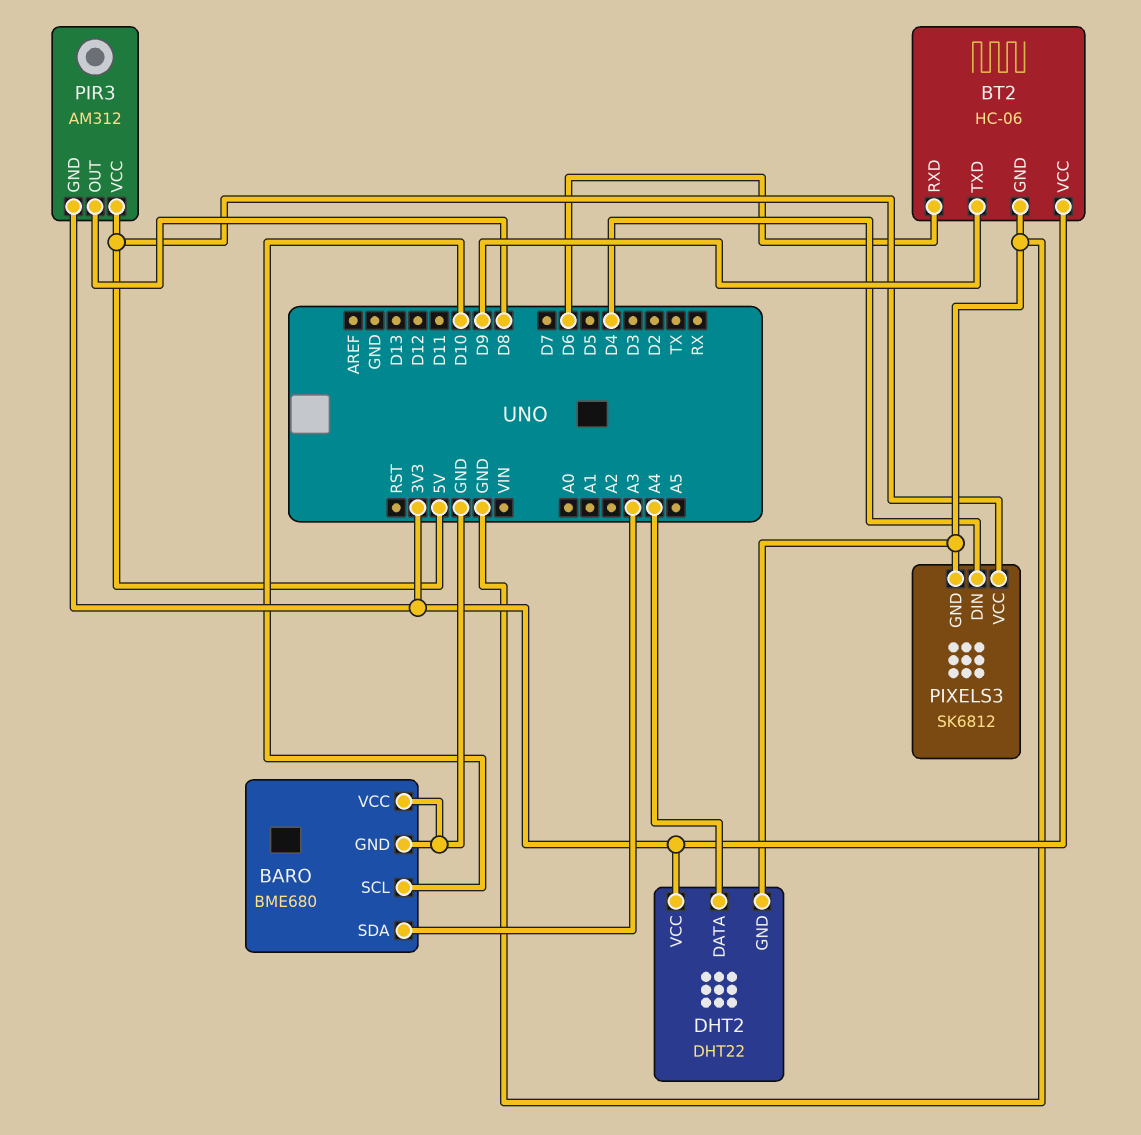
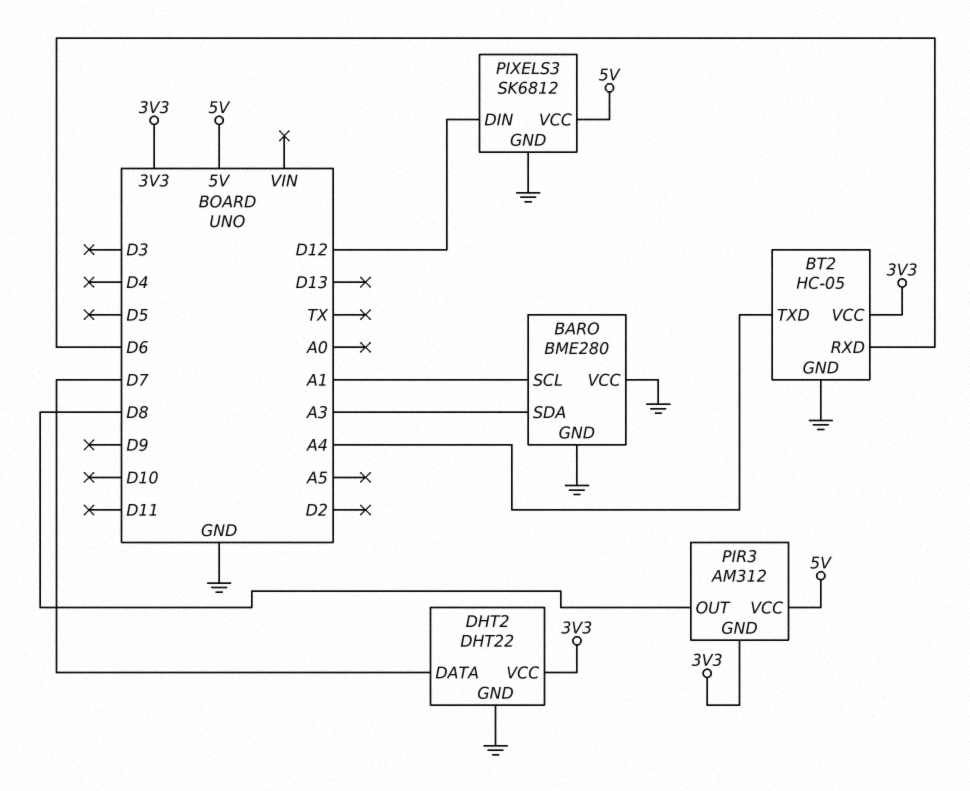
BARO: BME680 -> BME280
BARO pin SCL: D10 -> A1
BT2: HC-06 -> HC-05
BT2 pin TXD: D9 -> A4
DHT2 pin DATA: A4 -> D7
PIXELS3 pin DIN: D4 -> D12

